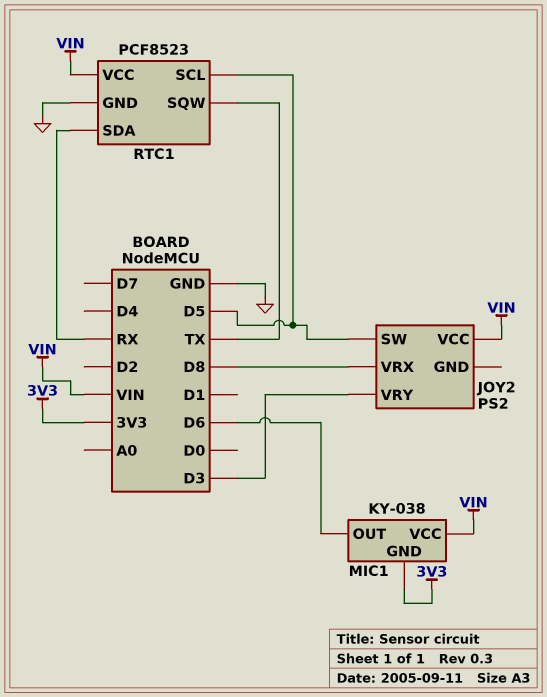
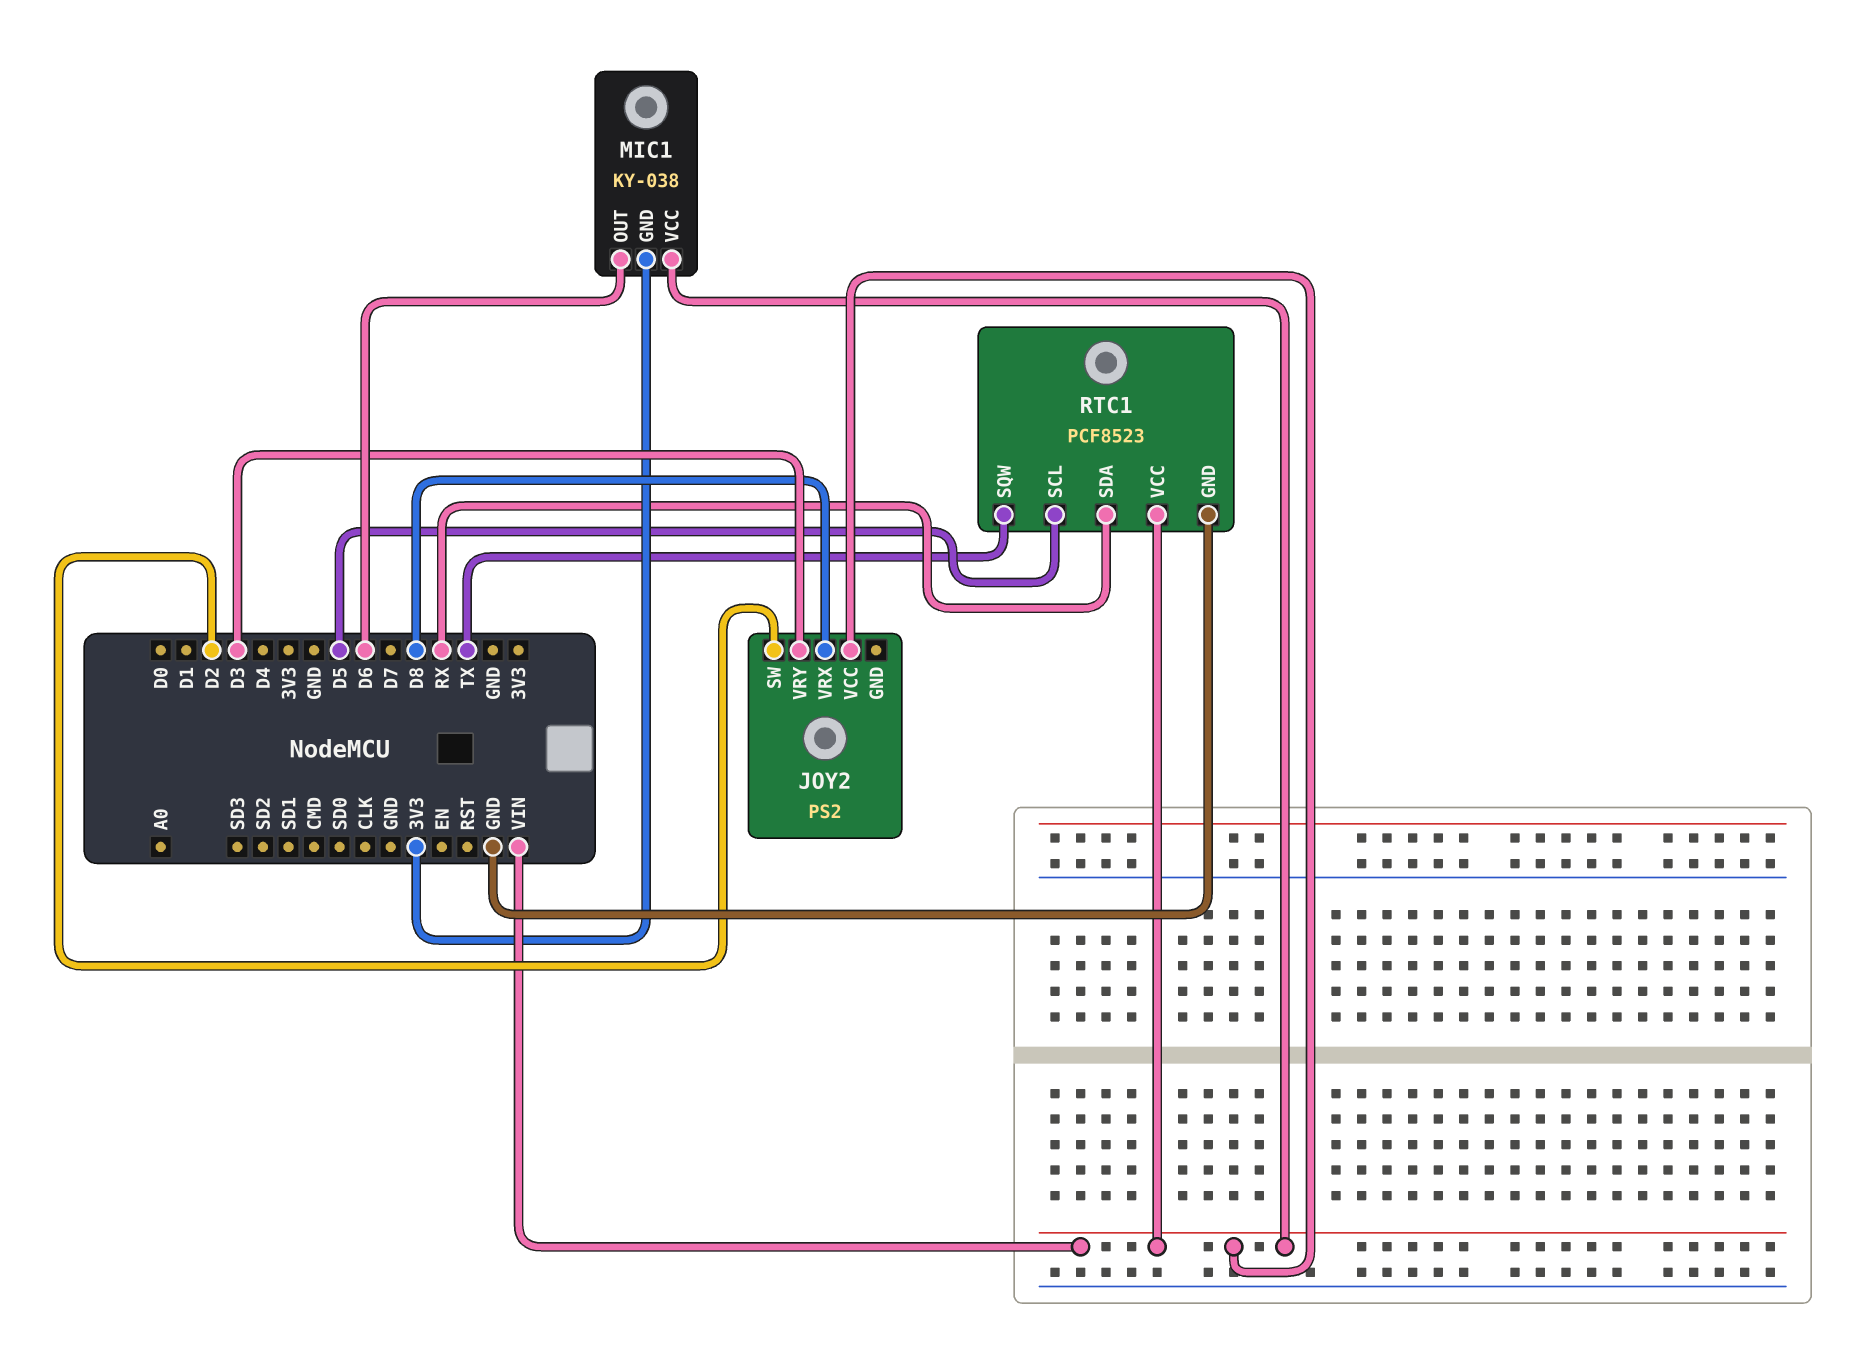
JOY2 pin SW: D5 -> D2

